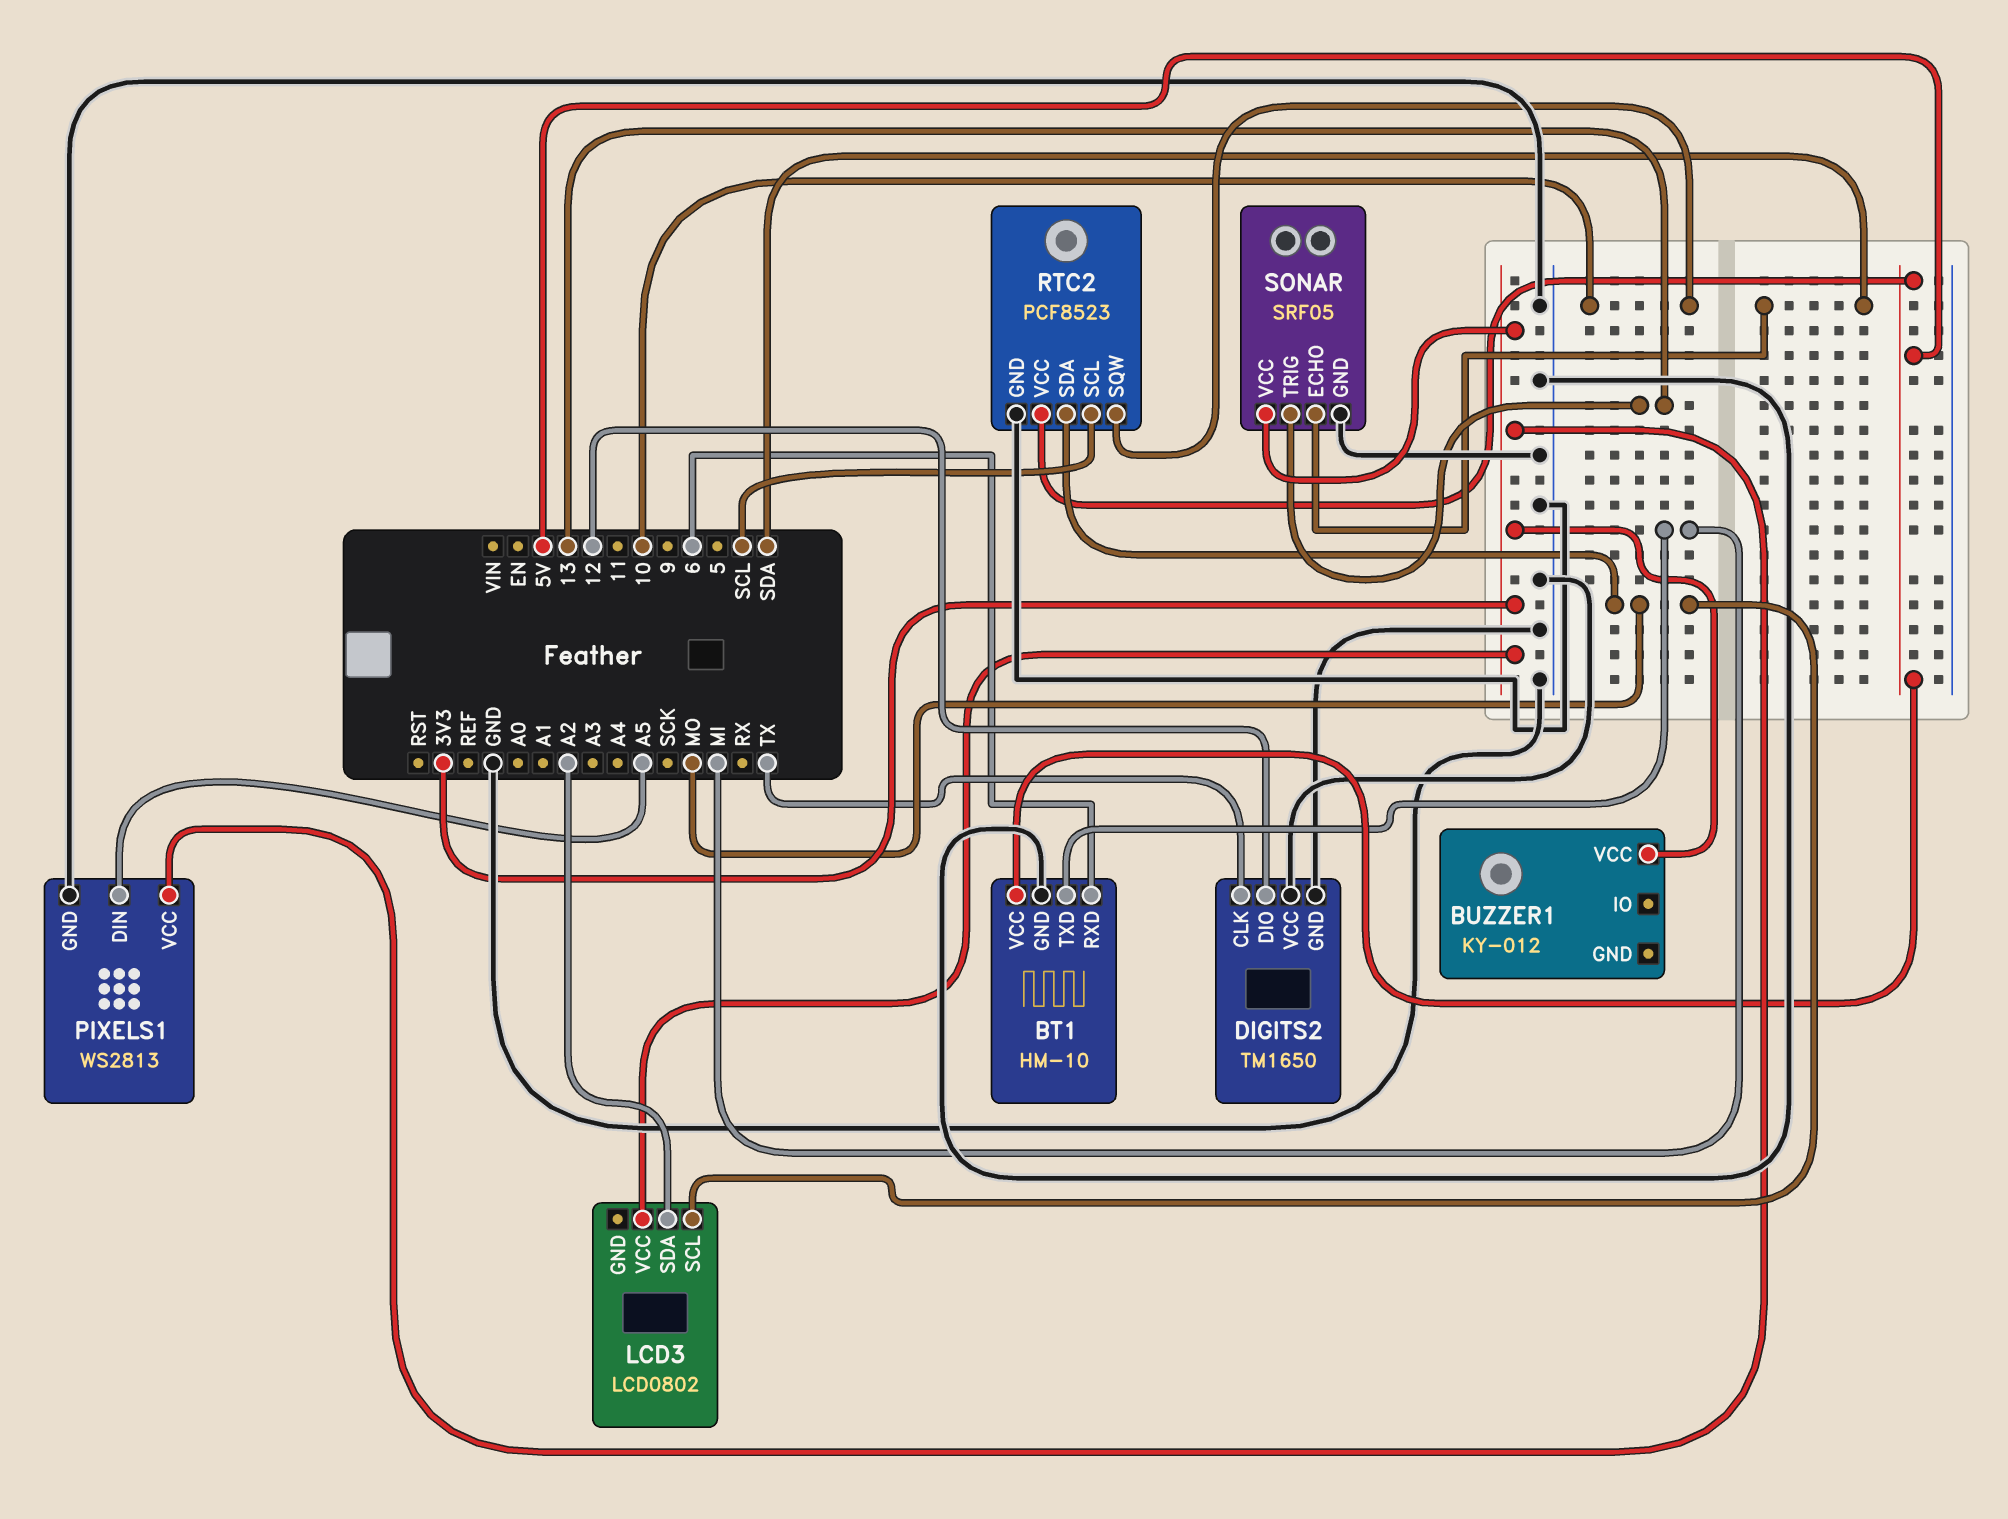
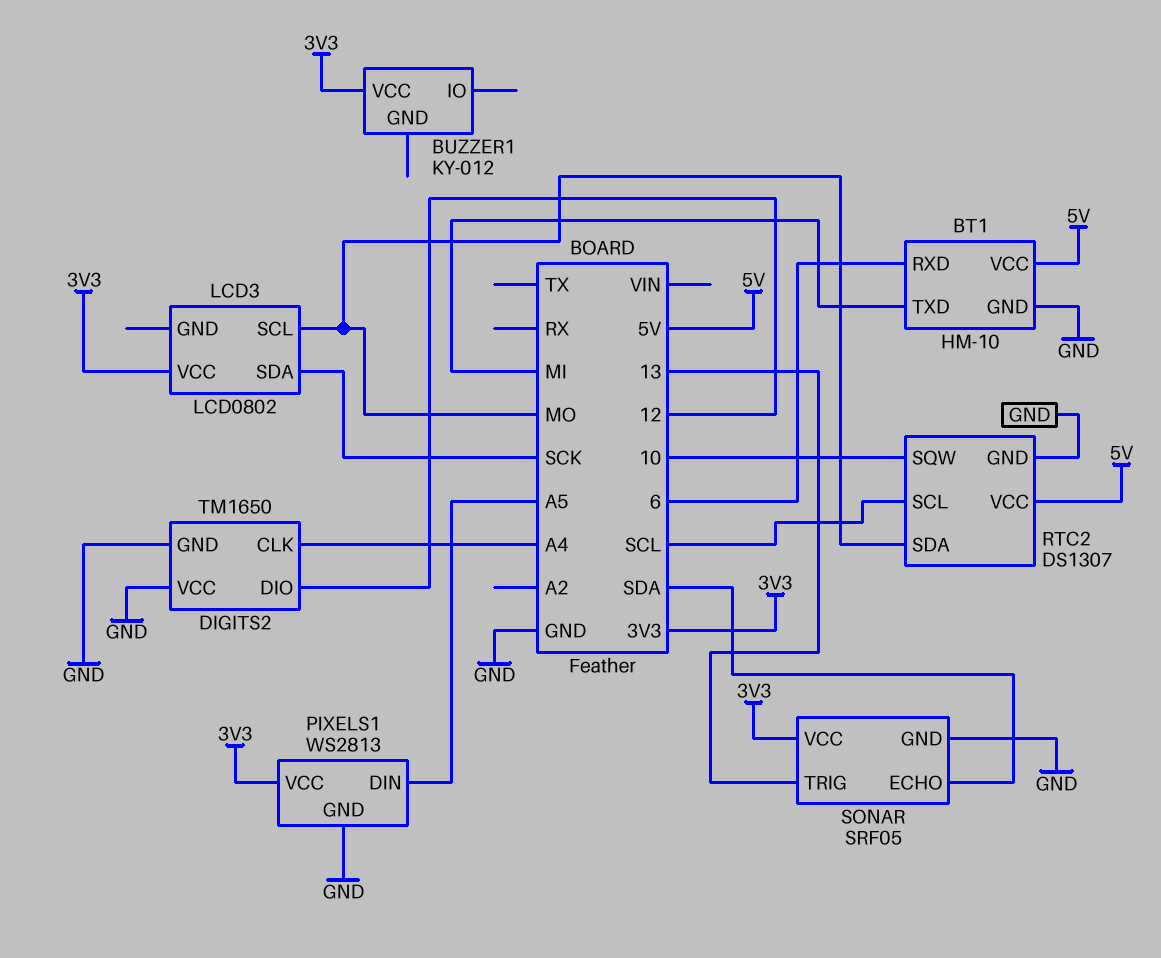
DIGITS2 pin CLK: TX -> A4
LCD3 pin SDA: A2 -> SCK
RTC2: PCF8523 -> DS1307

